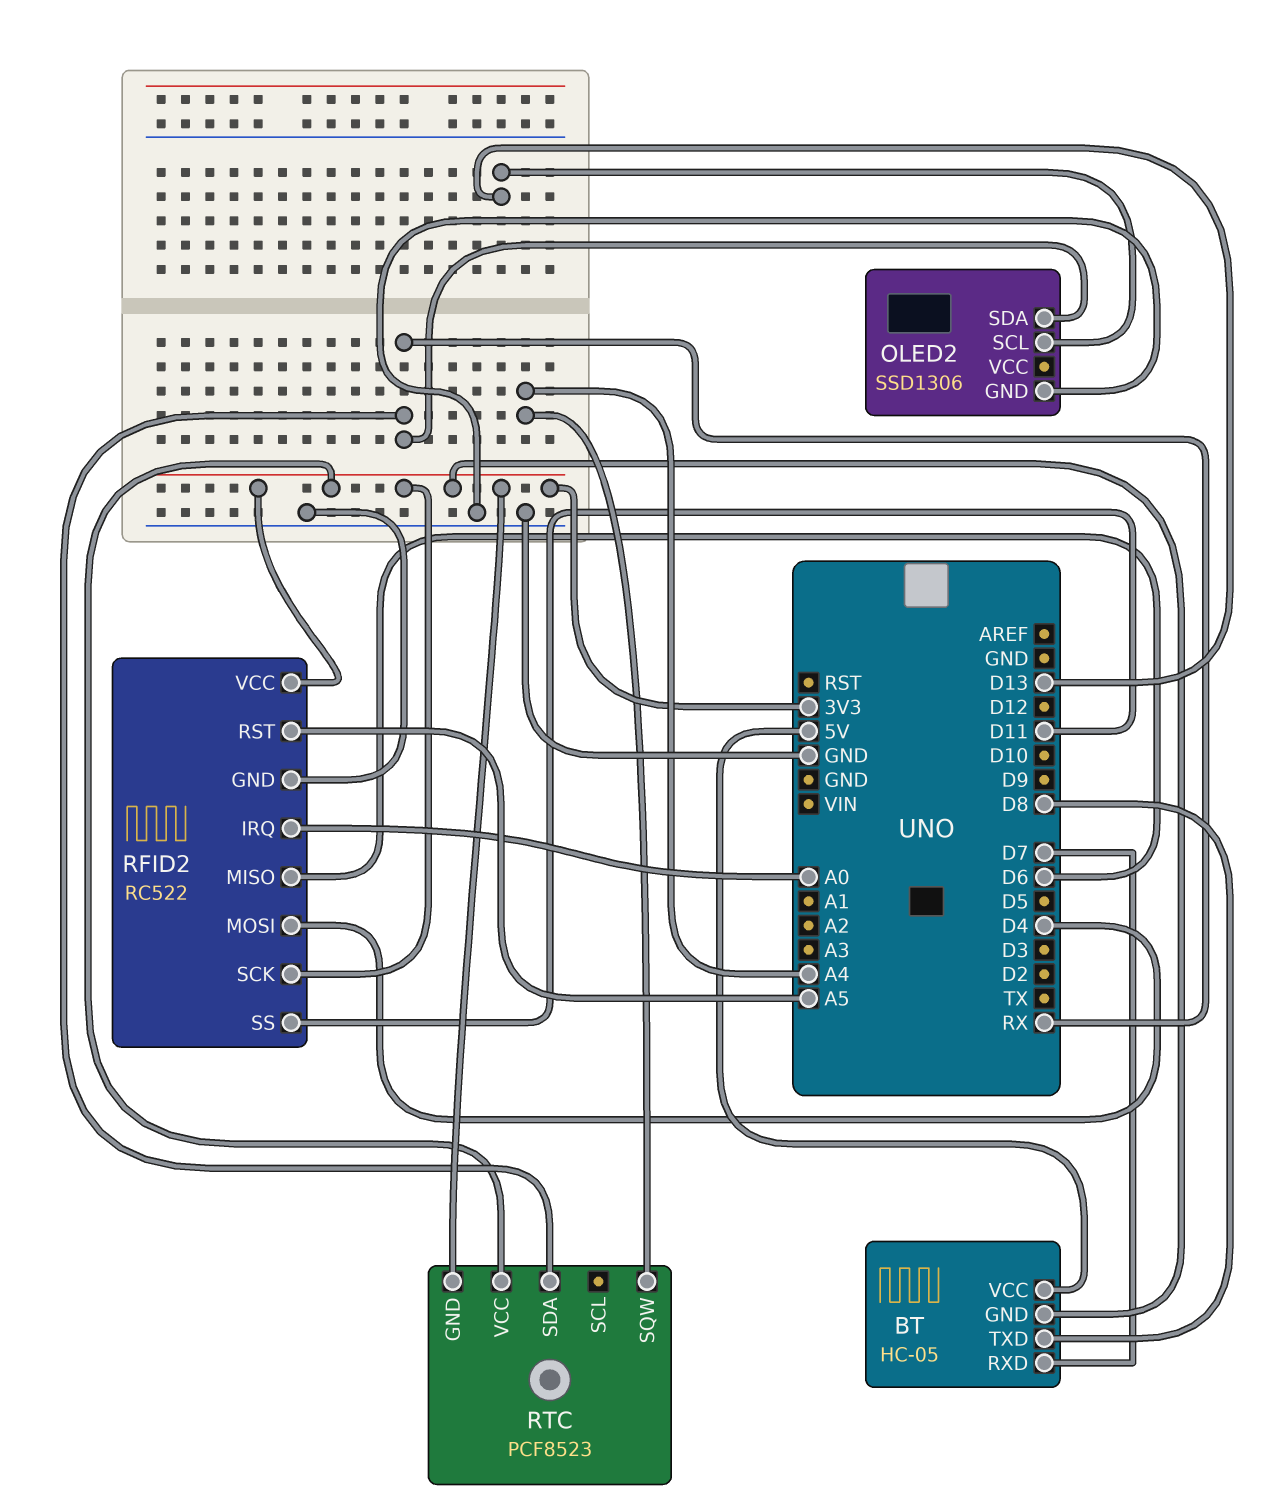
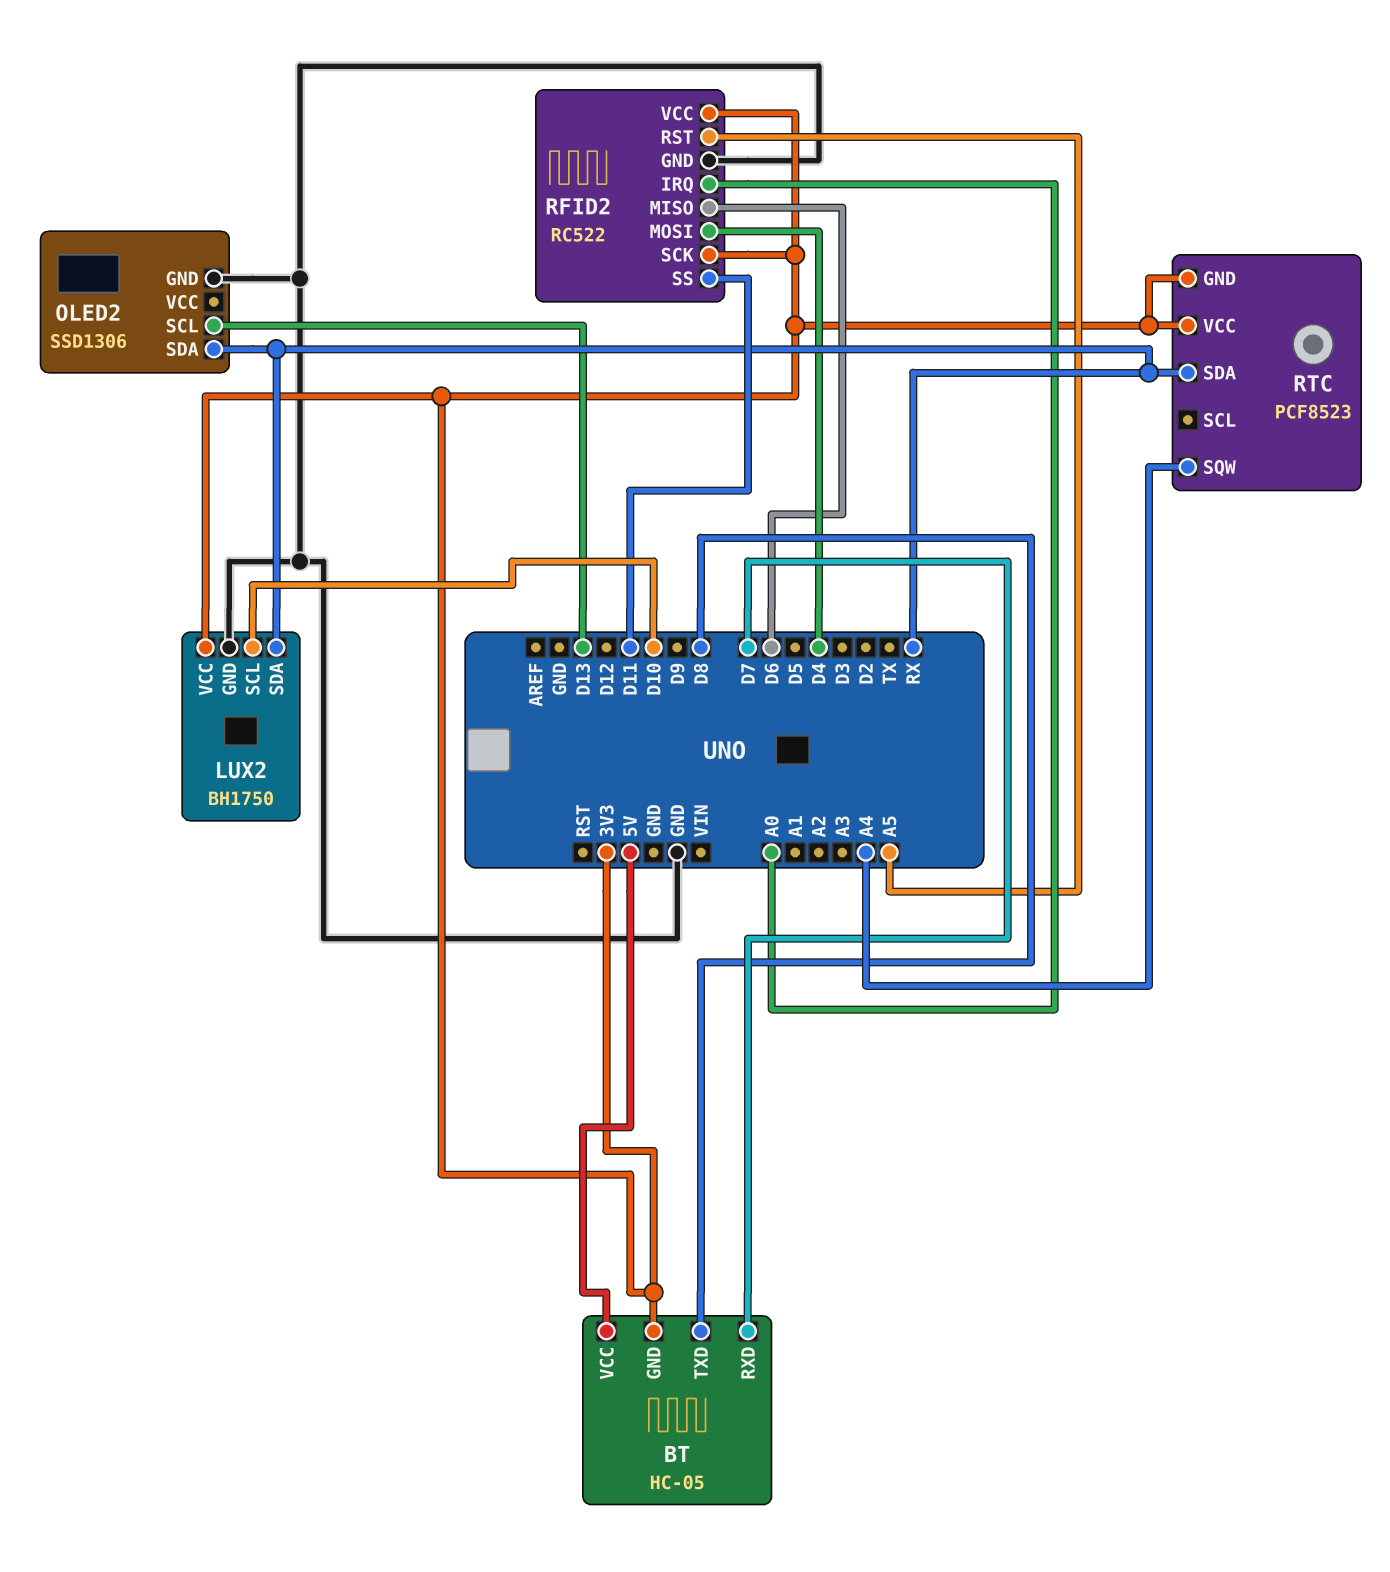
LUX2: none -> BH1750
LUX2 pin GND: none -> GND
LUX2 pin SCL: none -> D10
LUX2 pin SDA: none -> RX
LUX2 pin VCC: none -> 3V3

